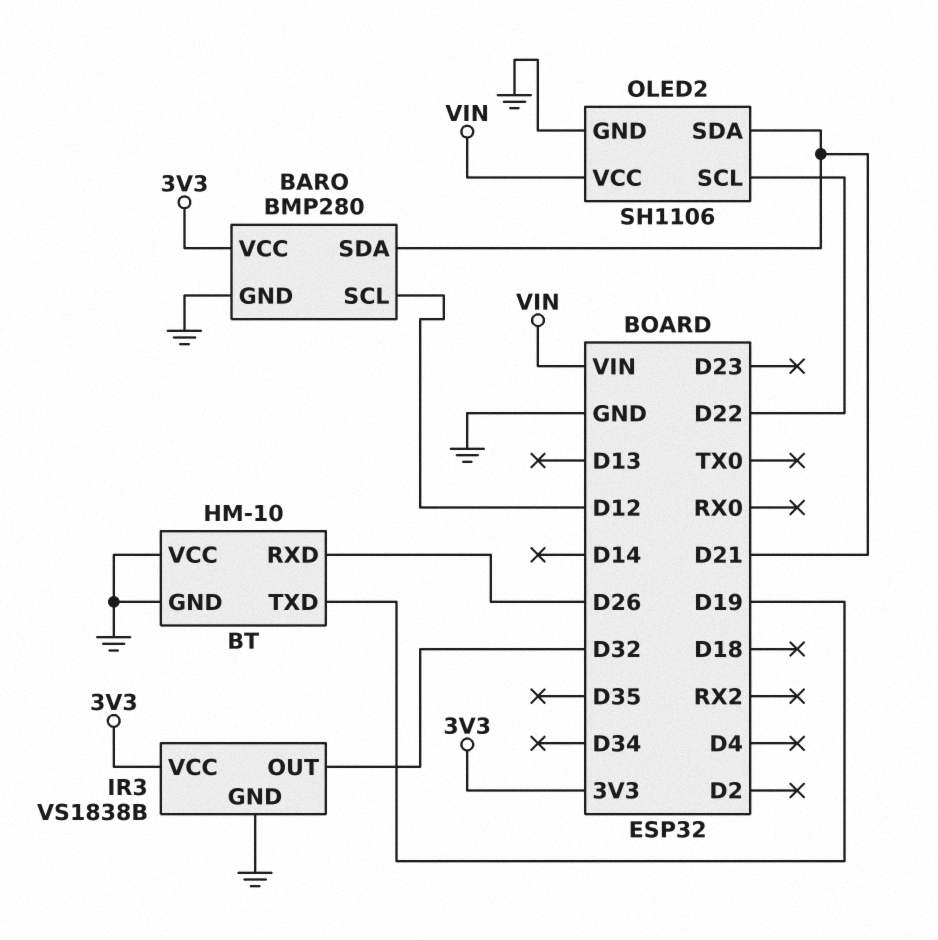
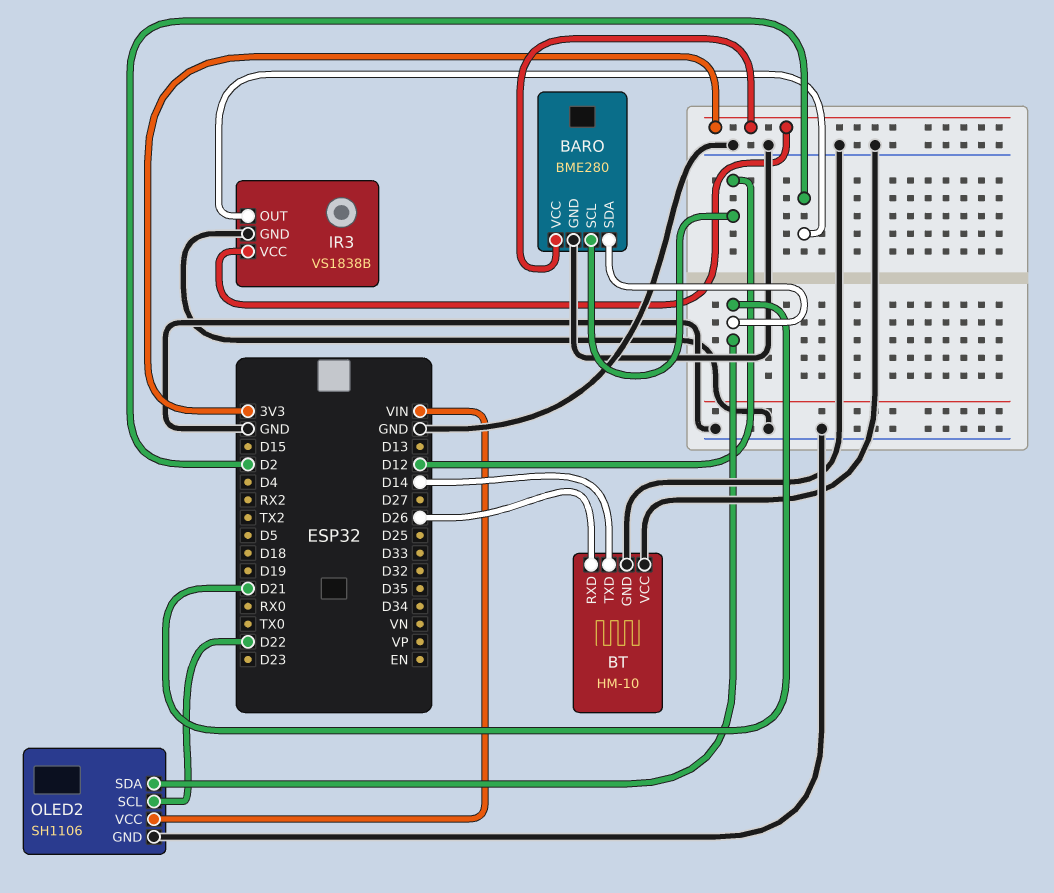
BARO: BMP280 -> BME280
BT pin TXD: D19 -> D14
IR3 pin OUT: D32 -> D2

